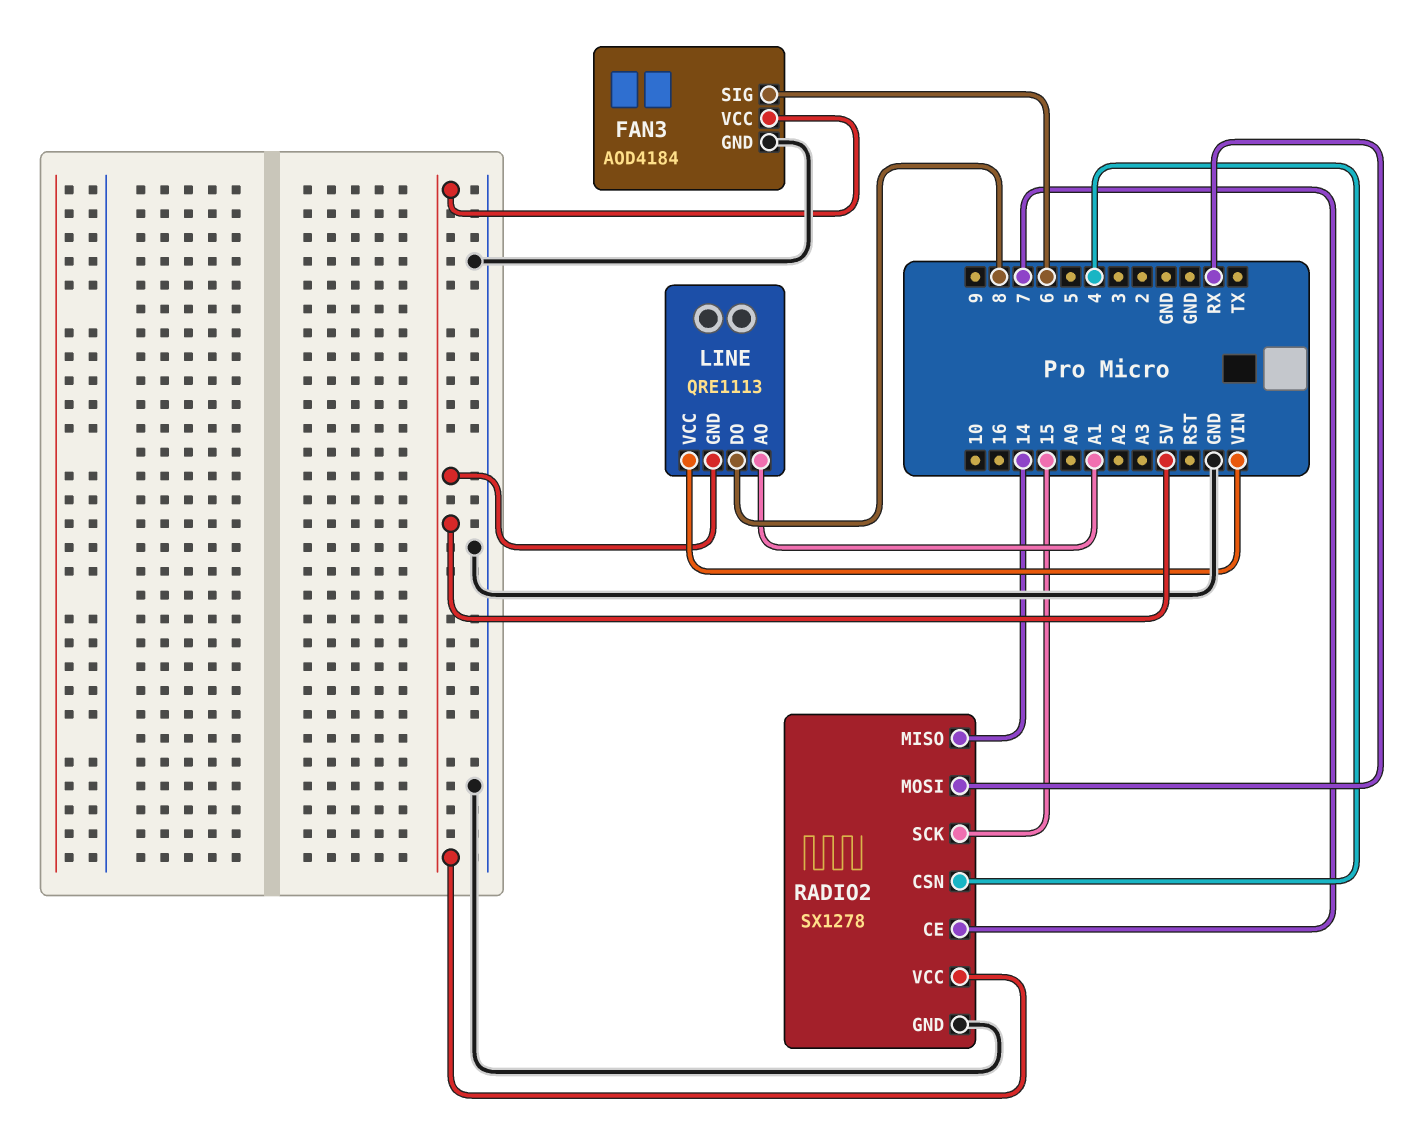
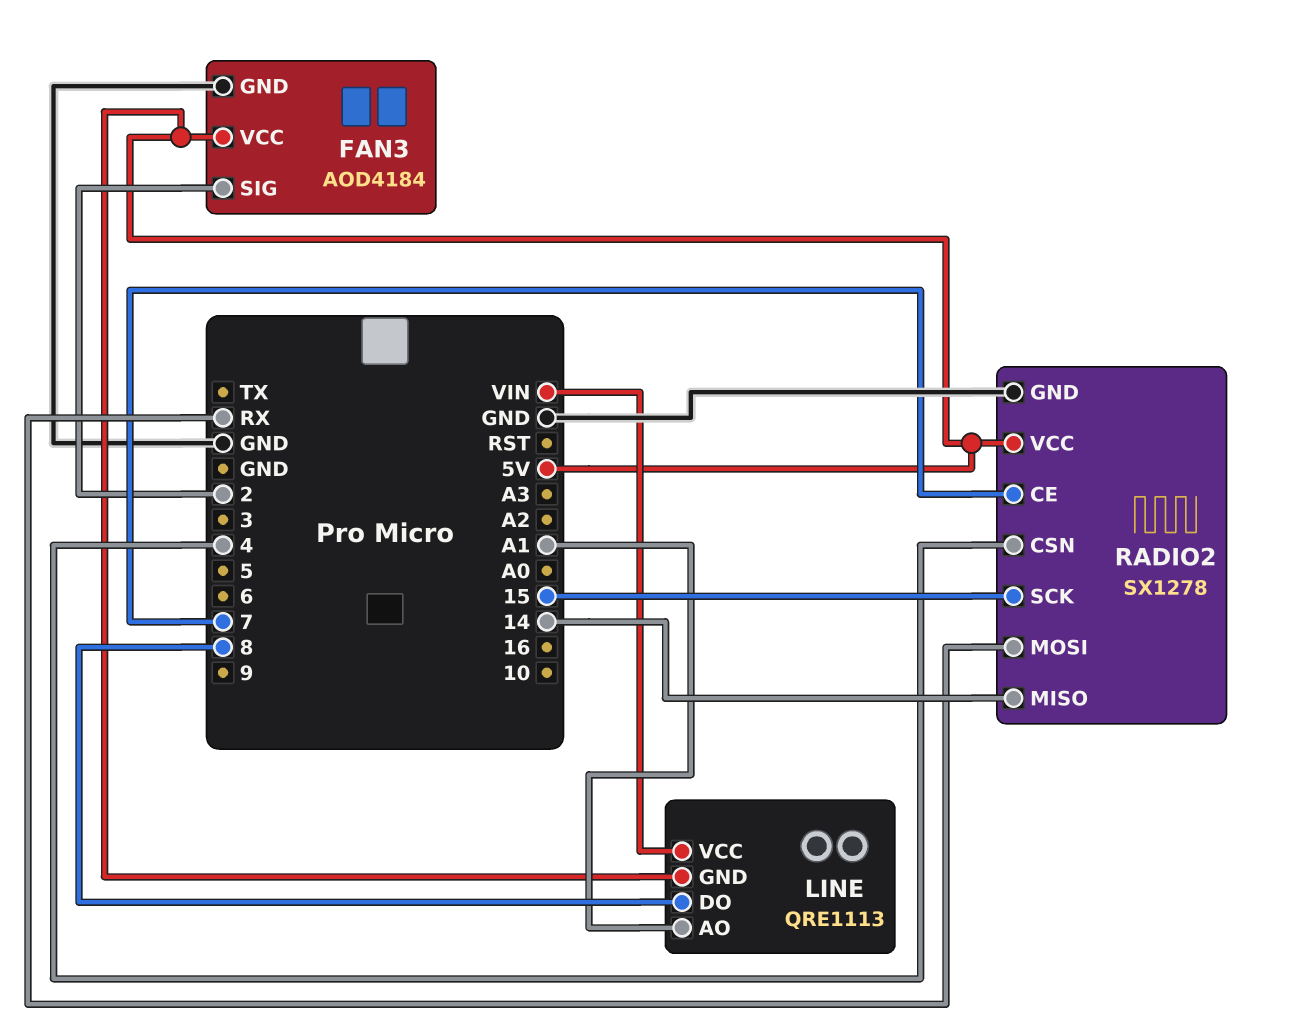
FAN3 pin SIG: 6 -> 2

